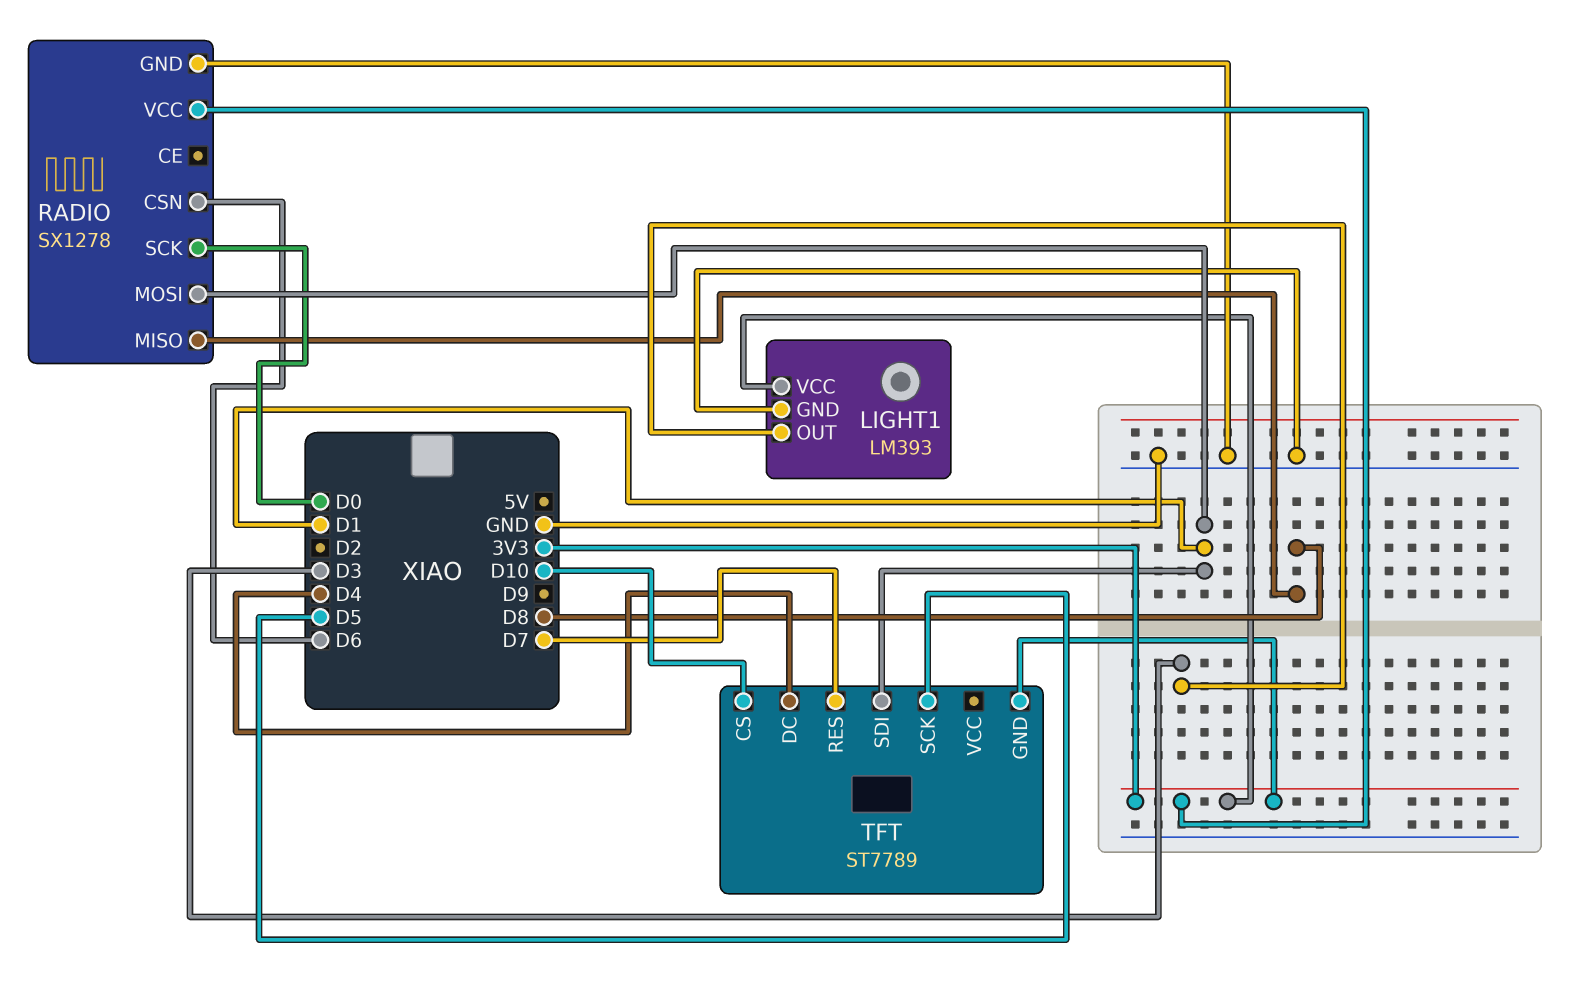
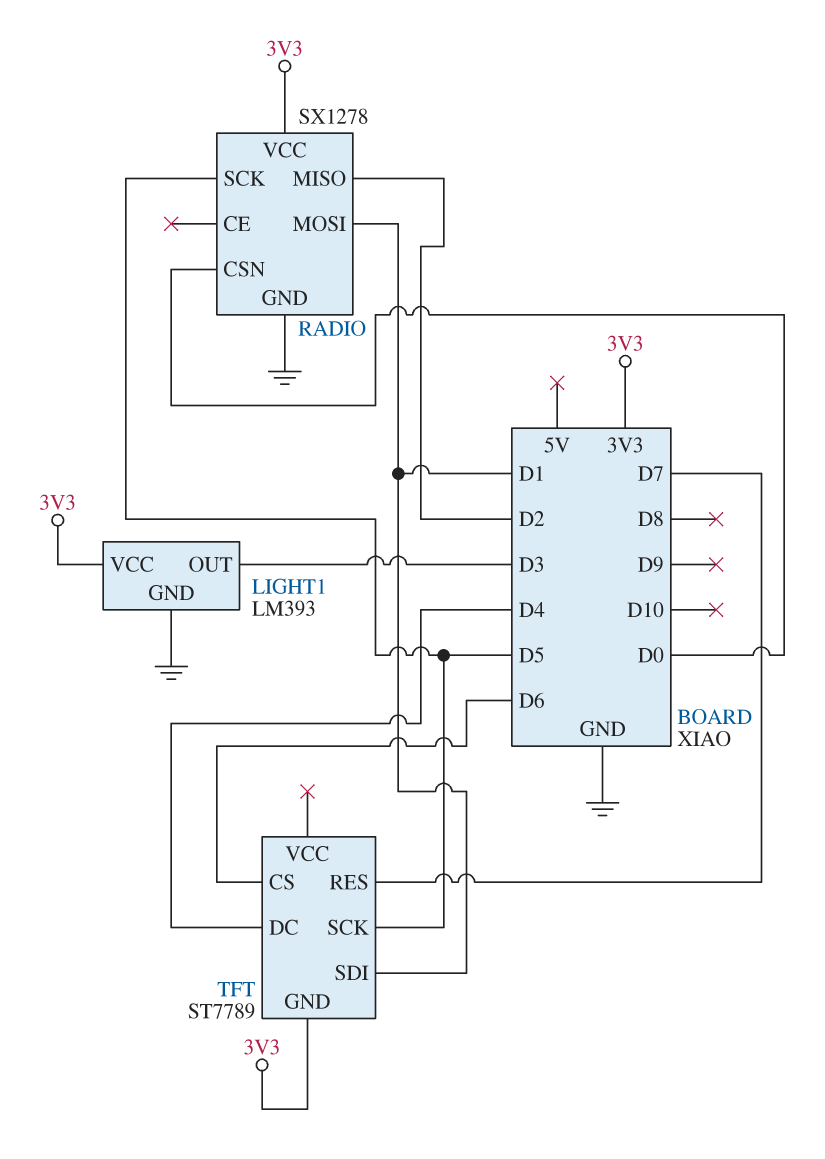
RADIO pin CSN: D6 -> D0
RADIO pin MISO: D8 -> D2
RADIO pin SCK: D0 -> D5
TFT pin CS: D10 -> D6

